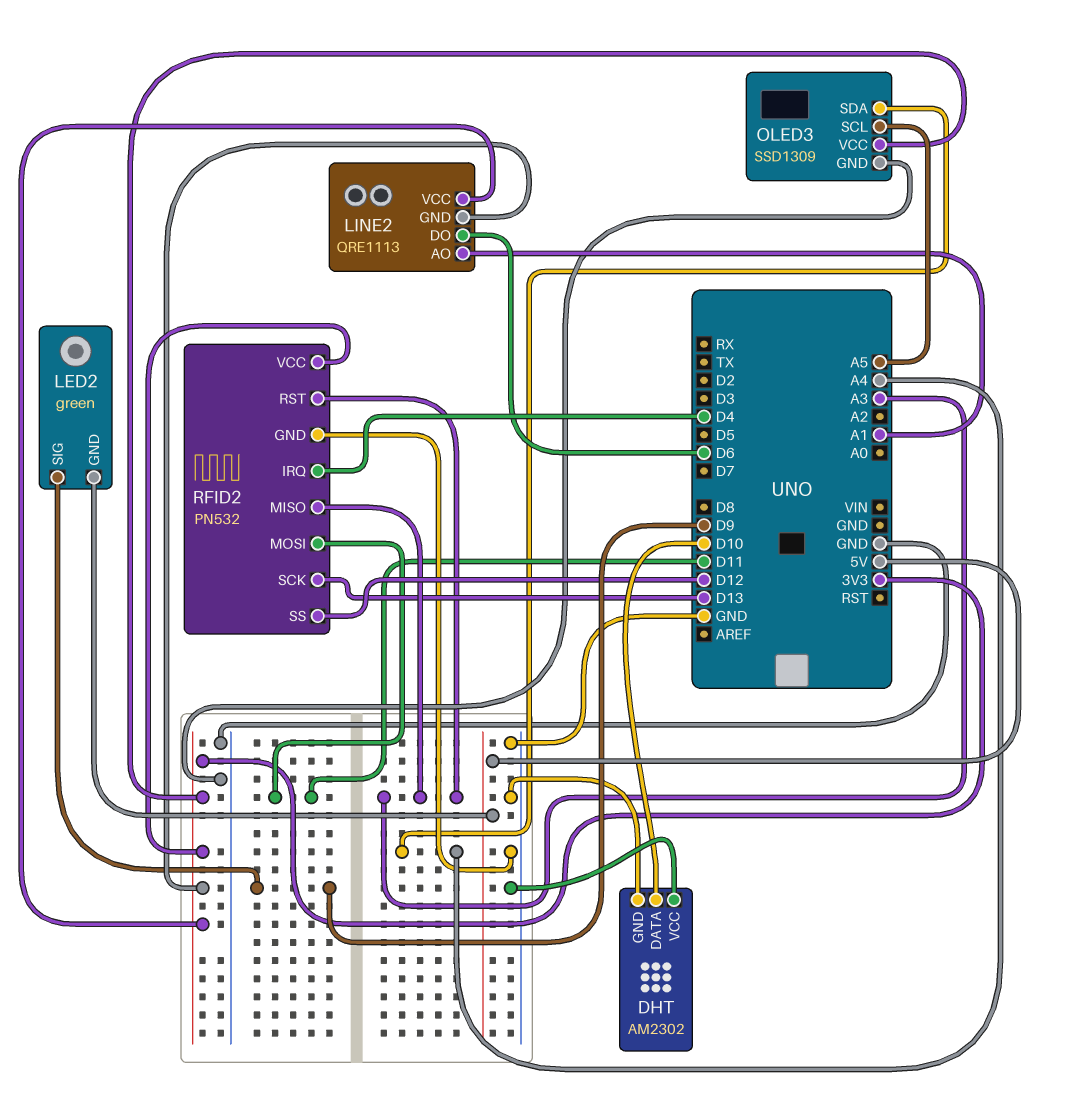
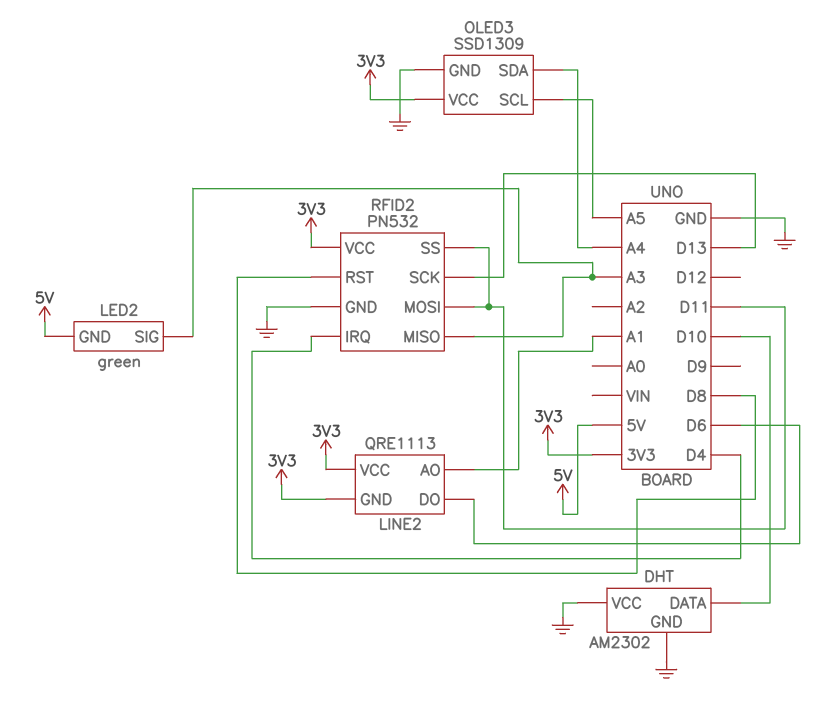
LED2 pin SIG: D9 -> A3
RFID2 pin RST: A3 -> D8
RFID2 pin SS: D12 -> D11

